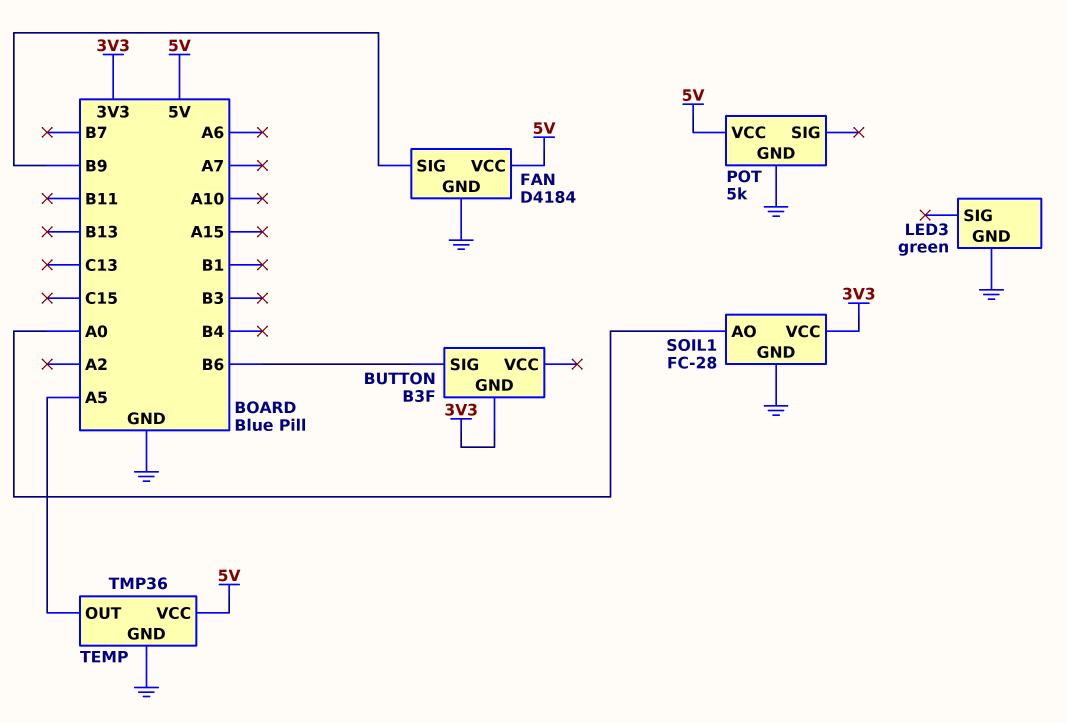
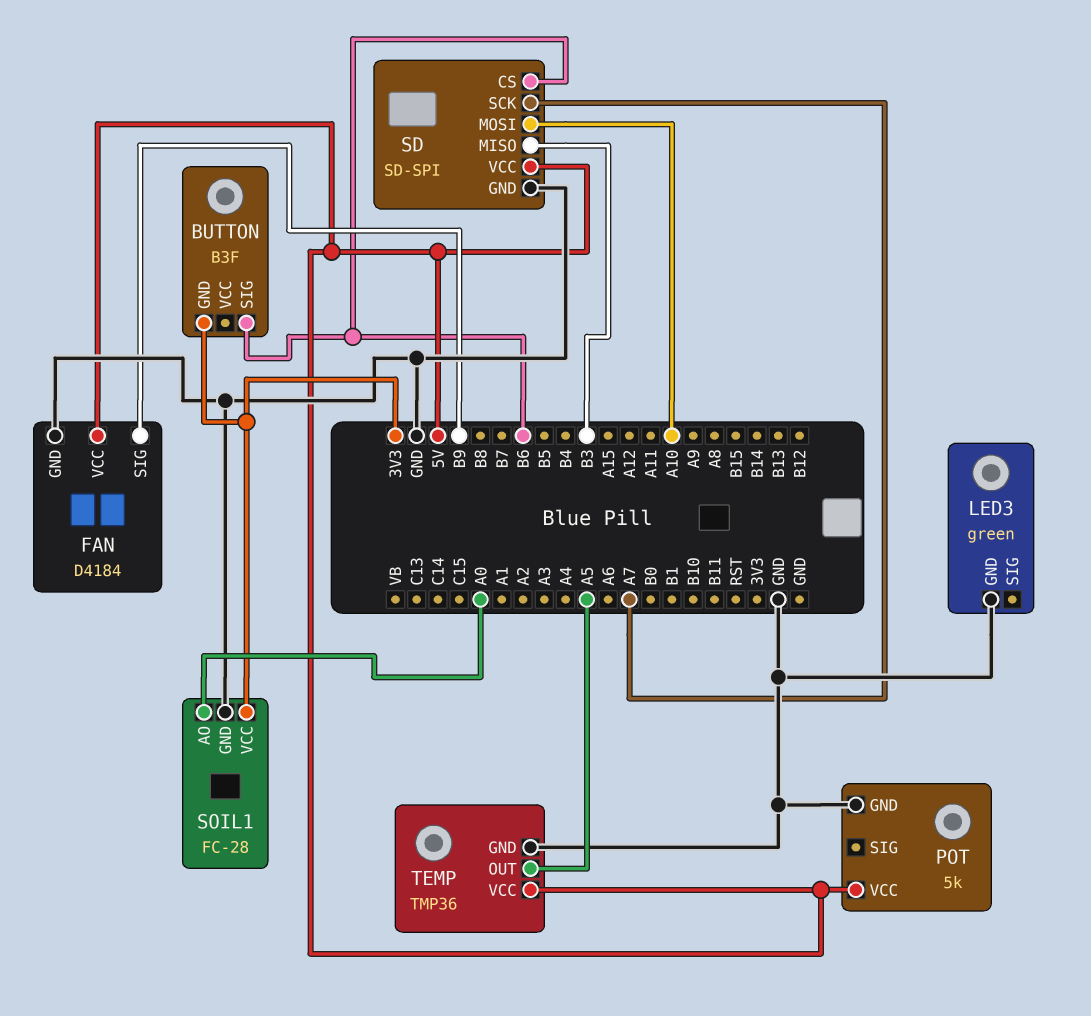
SD: none -> SD-SPI
SD pin CS: none -> B6
SD pin GND: none -> GND
SD pin MISO: none -> B3
SD pin MOSI: none -> A10
SD pin SCK: none -> A7
SD pin VCC: none -> 5V

